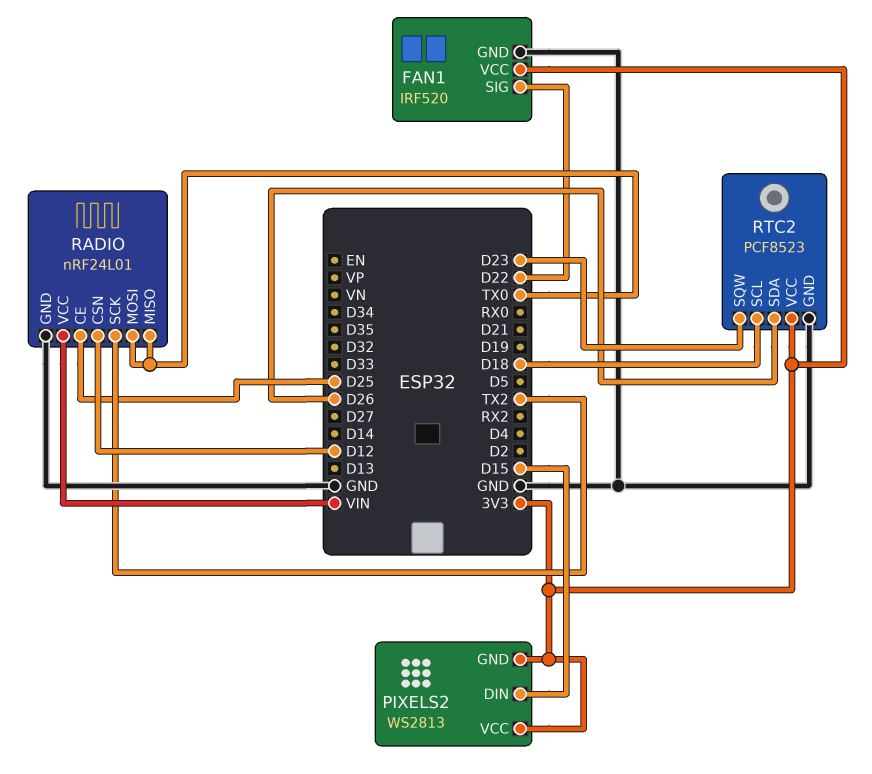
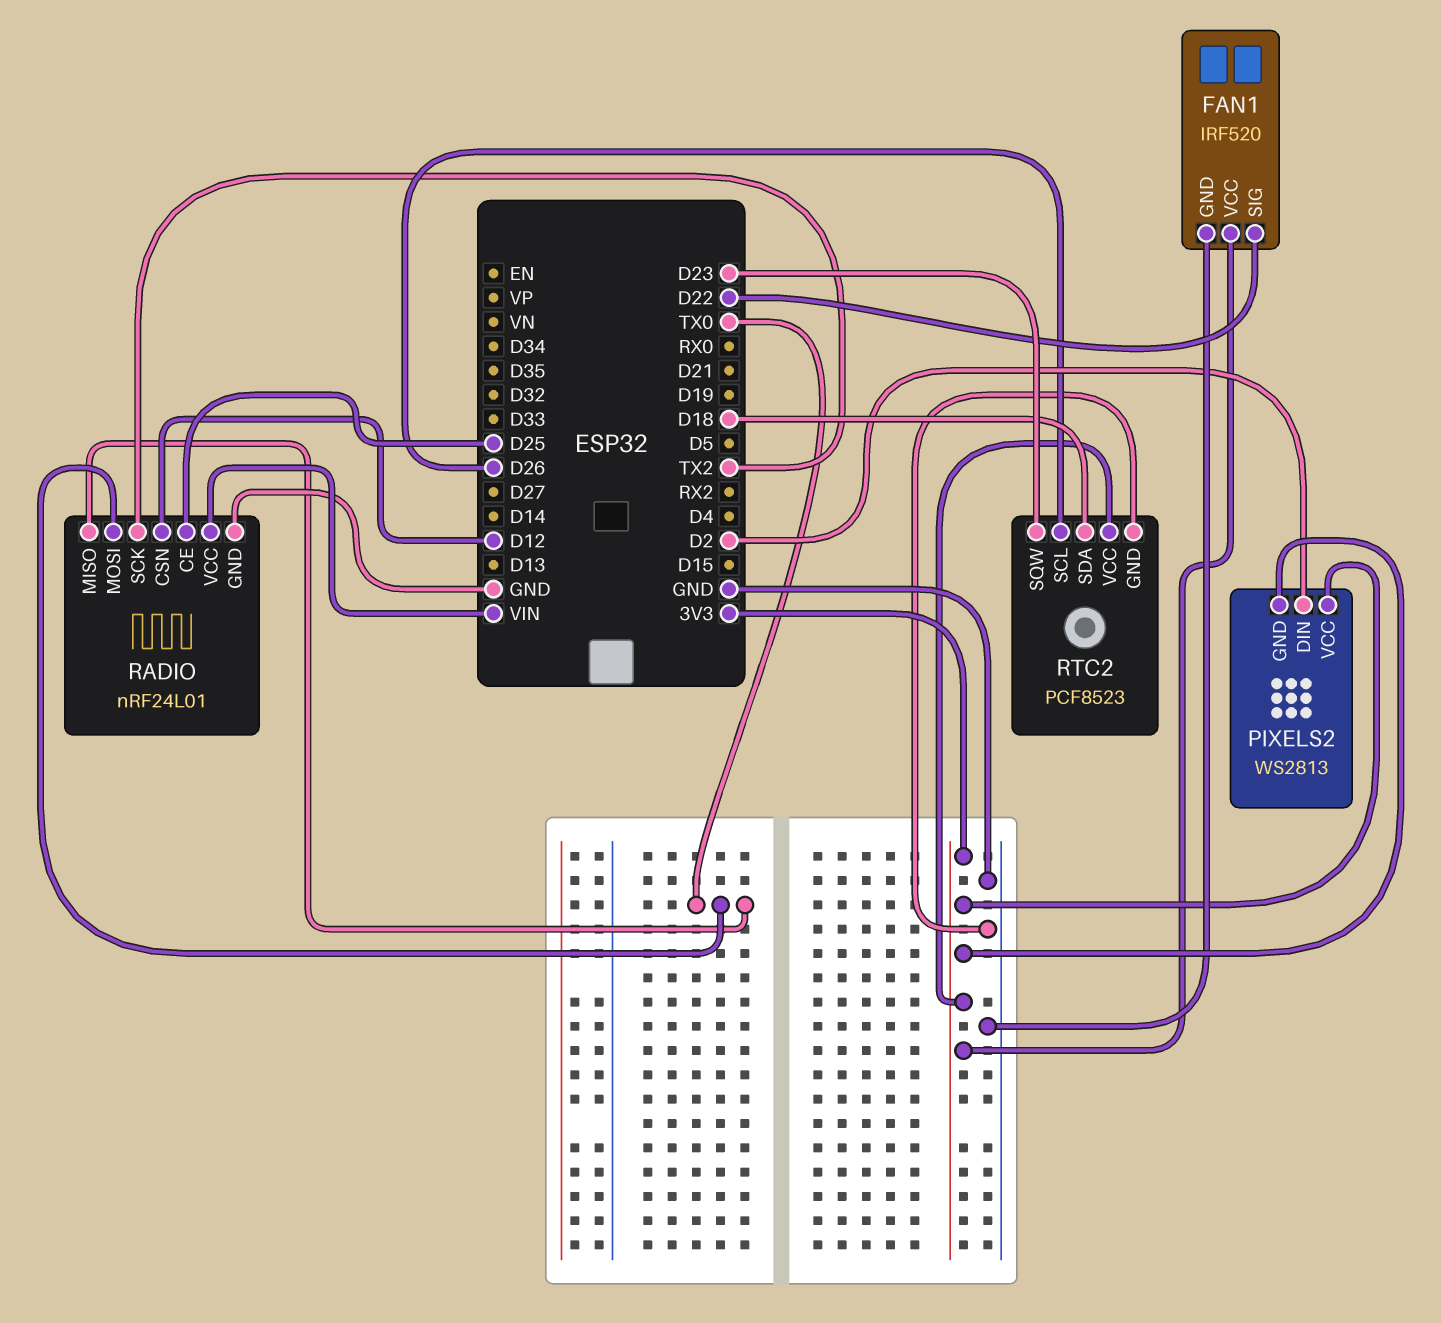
PIXELS2 pin DIN: D15 -> D2
RTC2 pin SCL: D18 -> D26
RTC2 pin SDA: D26 -> D18

